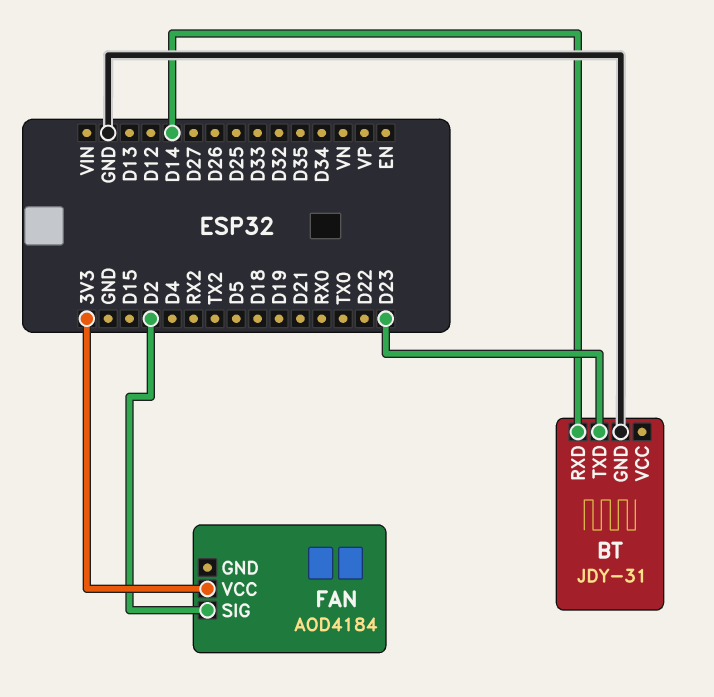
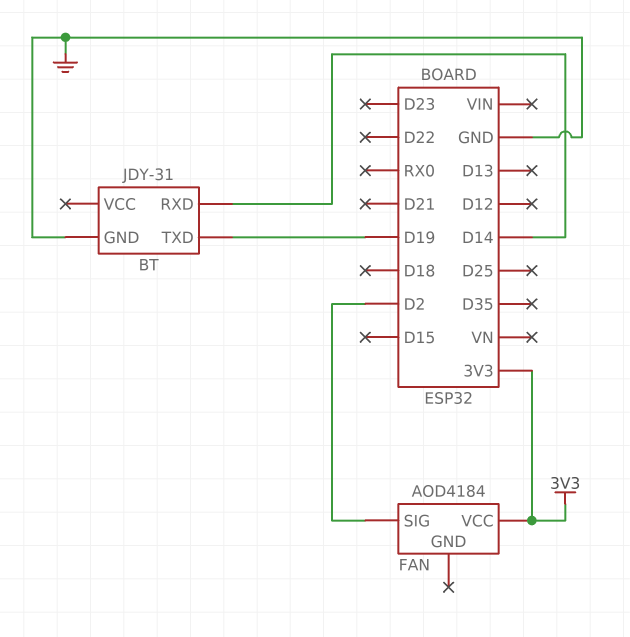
BT pin TXD: D23 -> D19

